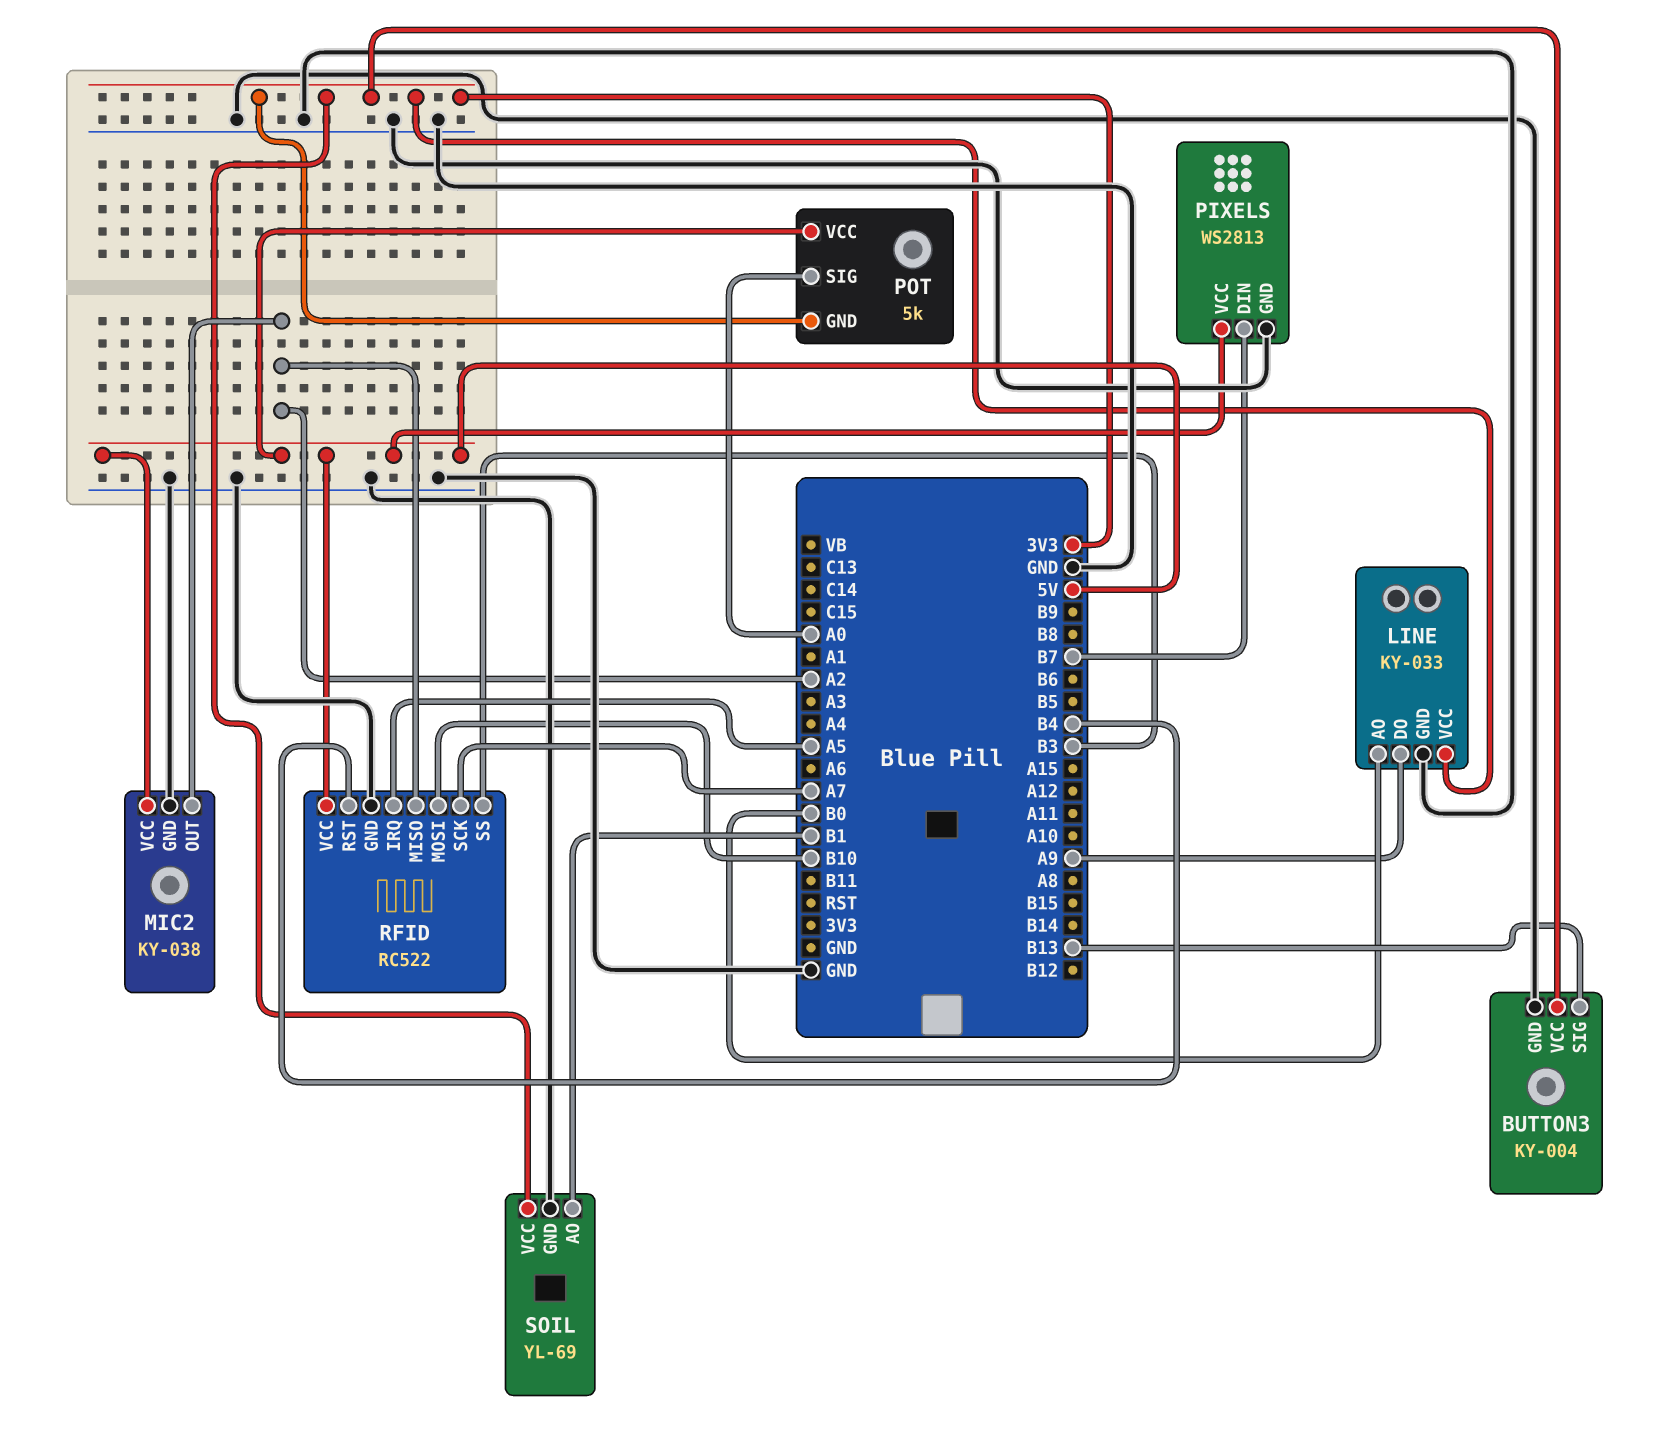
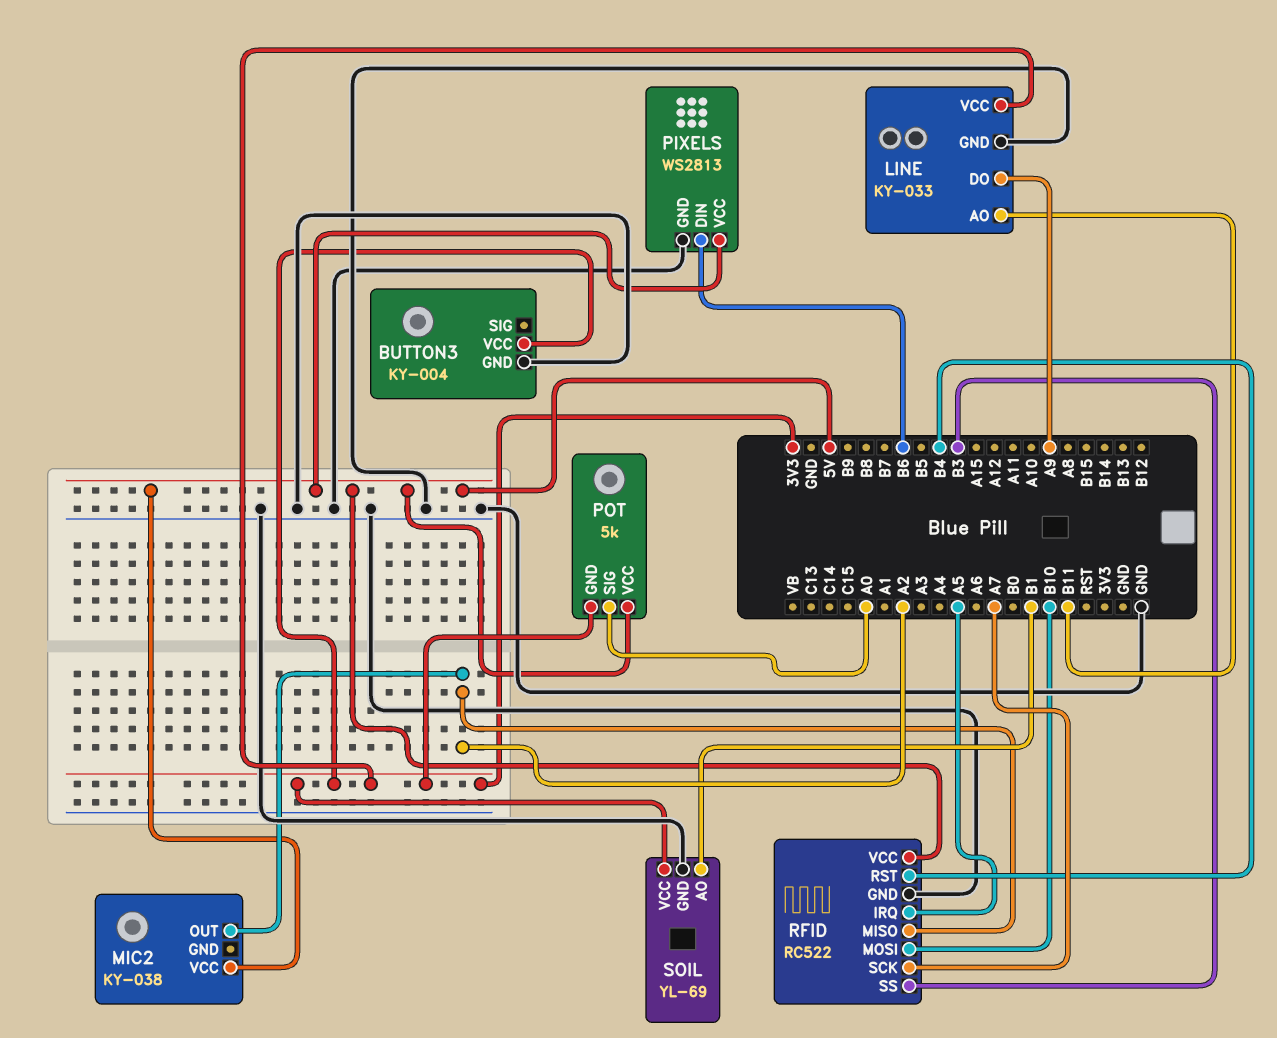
BUTTON3 pin SIG: B13 -> none
LINE pin AO: B0 -> B11
MIC2 pin GND: GND -> none
PIXELS pin DIN: B7 -> B6

